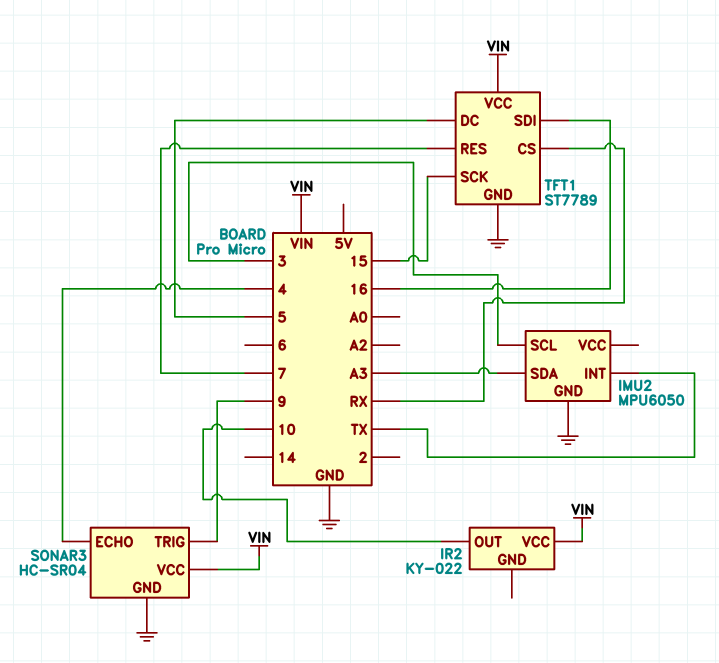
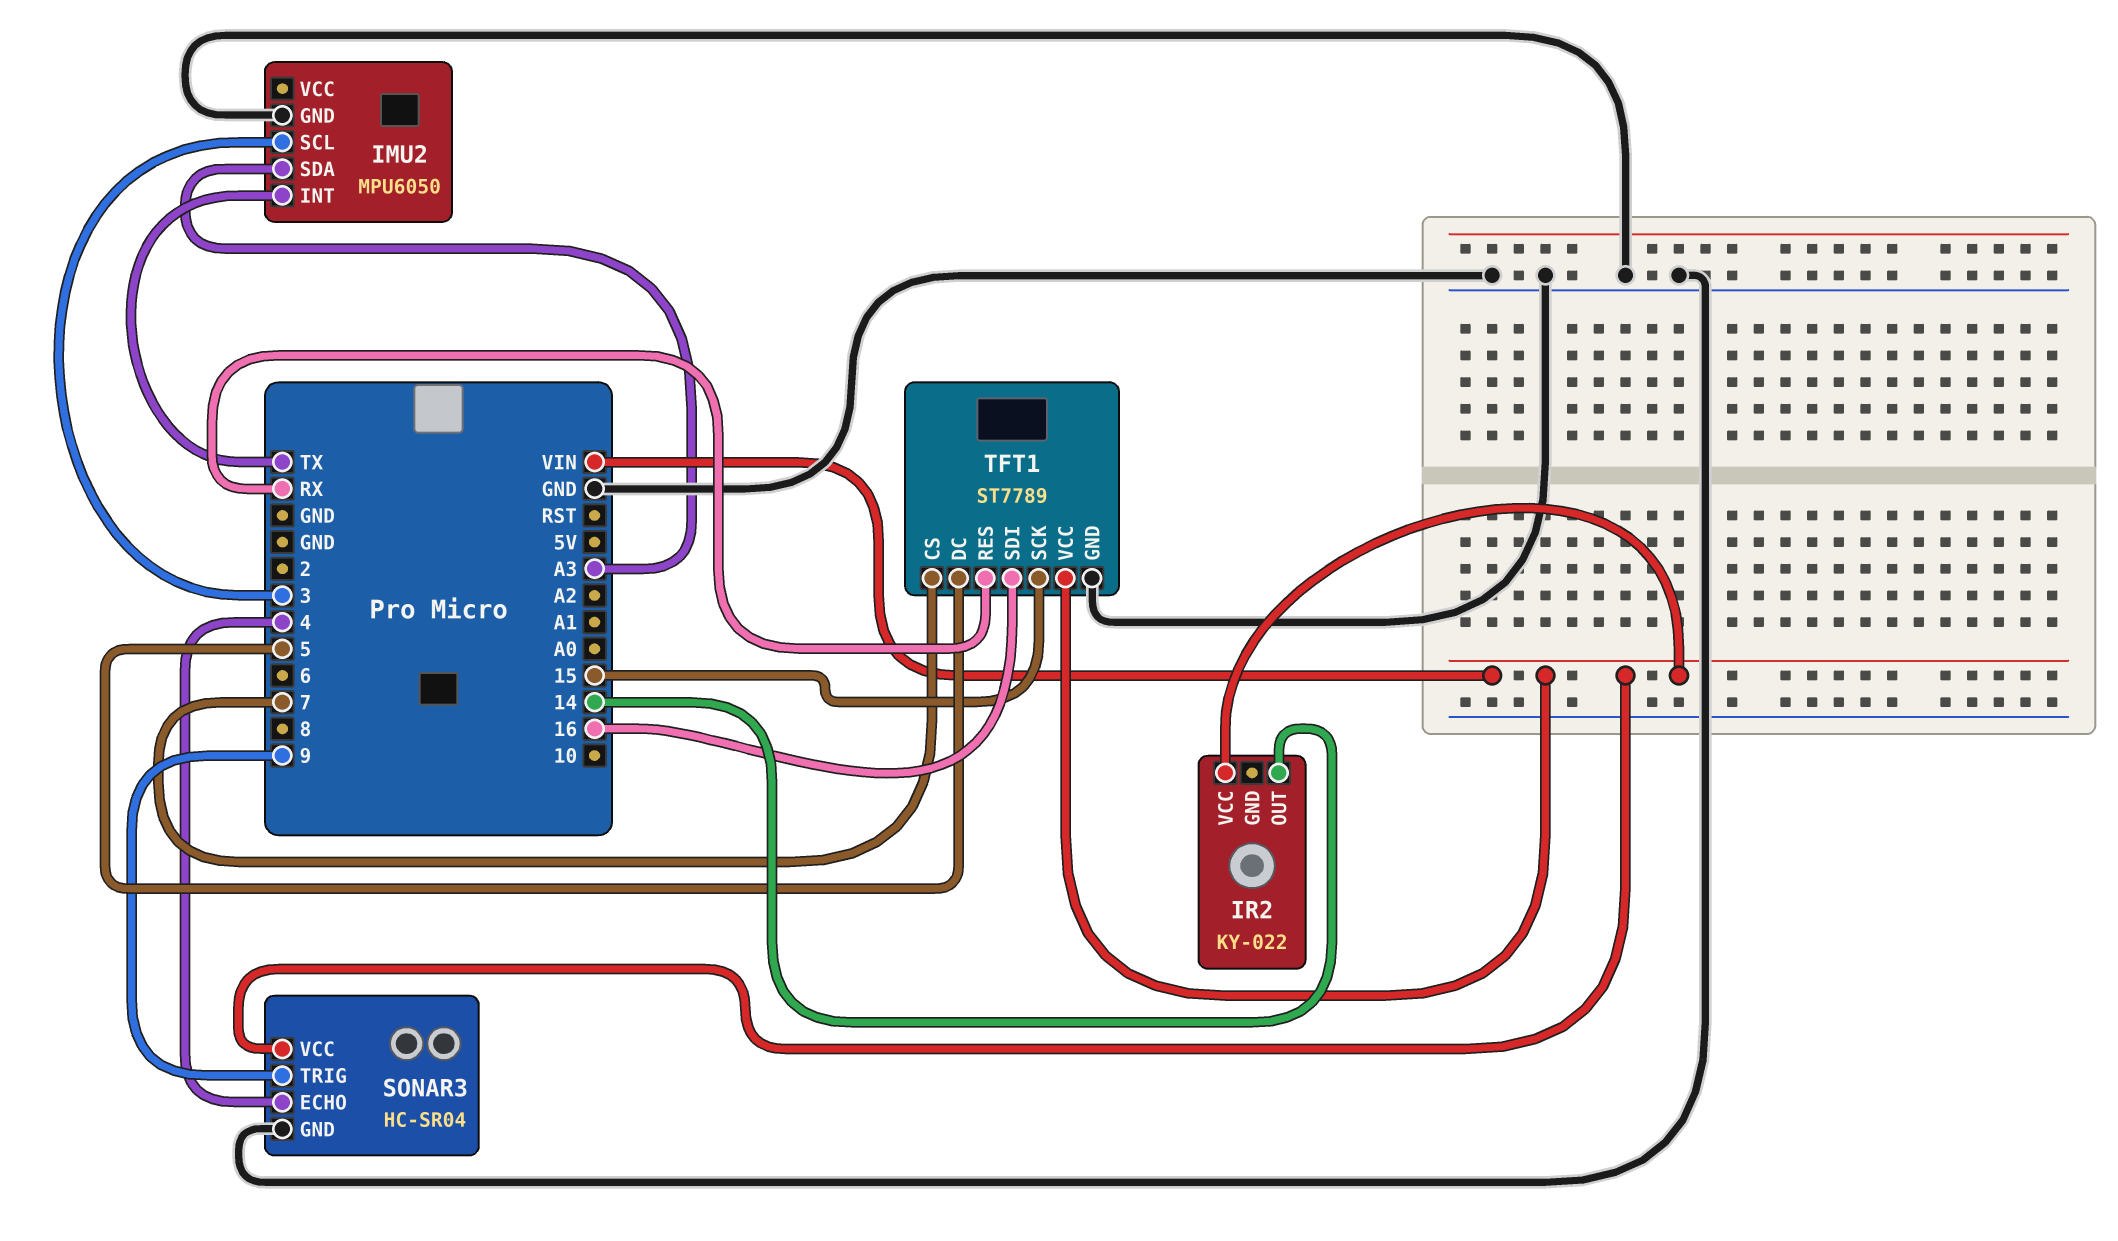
IR2 pin OUT: 10 -> 14
TFT1 pin CS: RX -> 7
TFT1 pin RES: 7 -> RX

